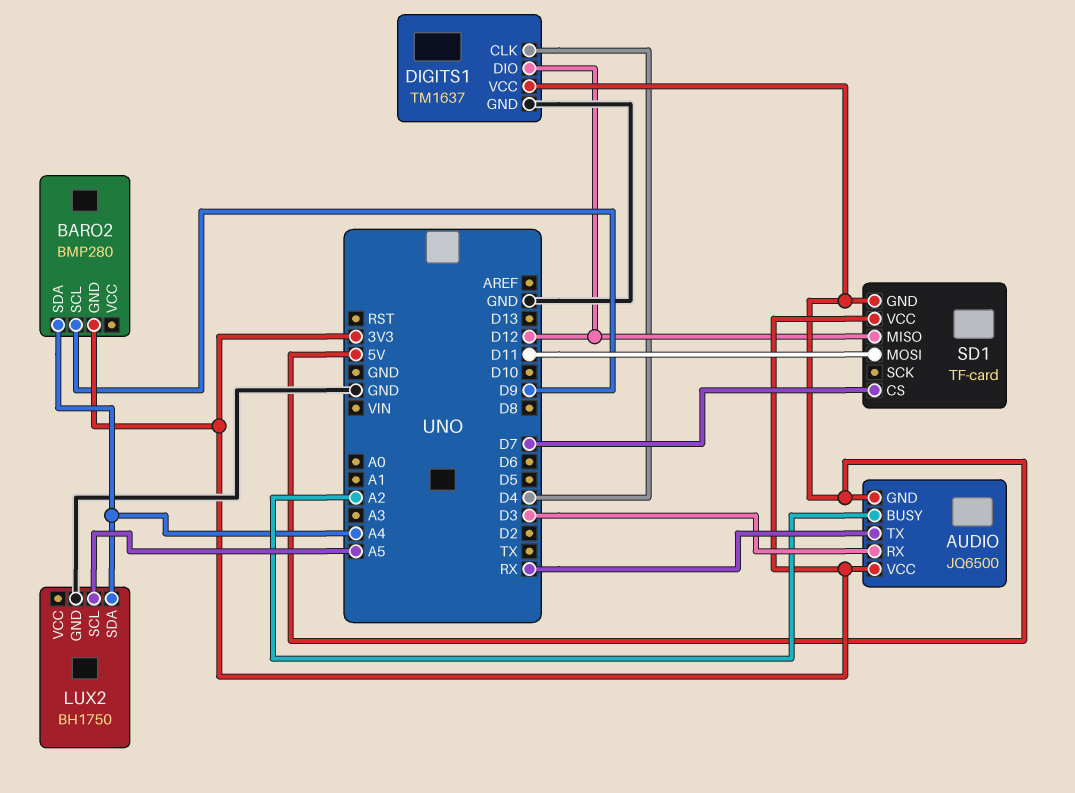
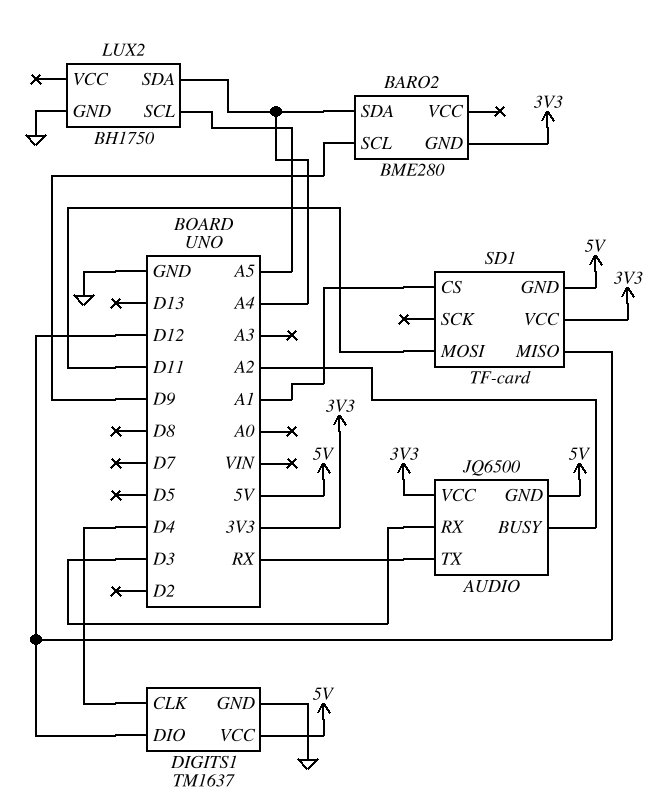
BARO2: BMP280 -> BME280
SD1 pin CS: D7 -> A1

